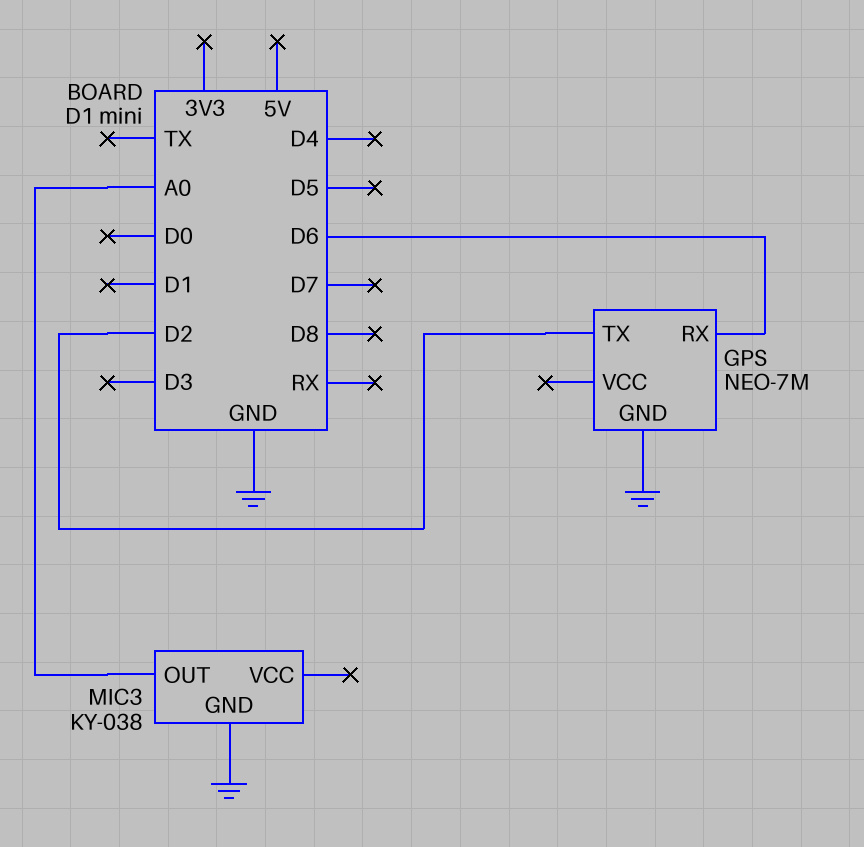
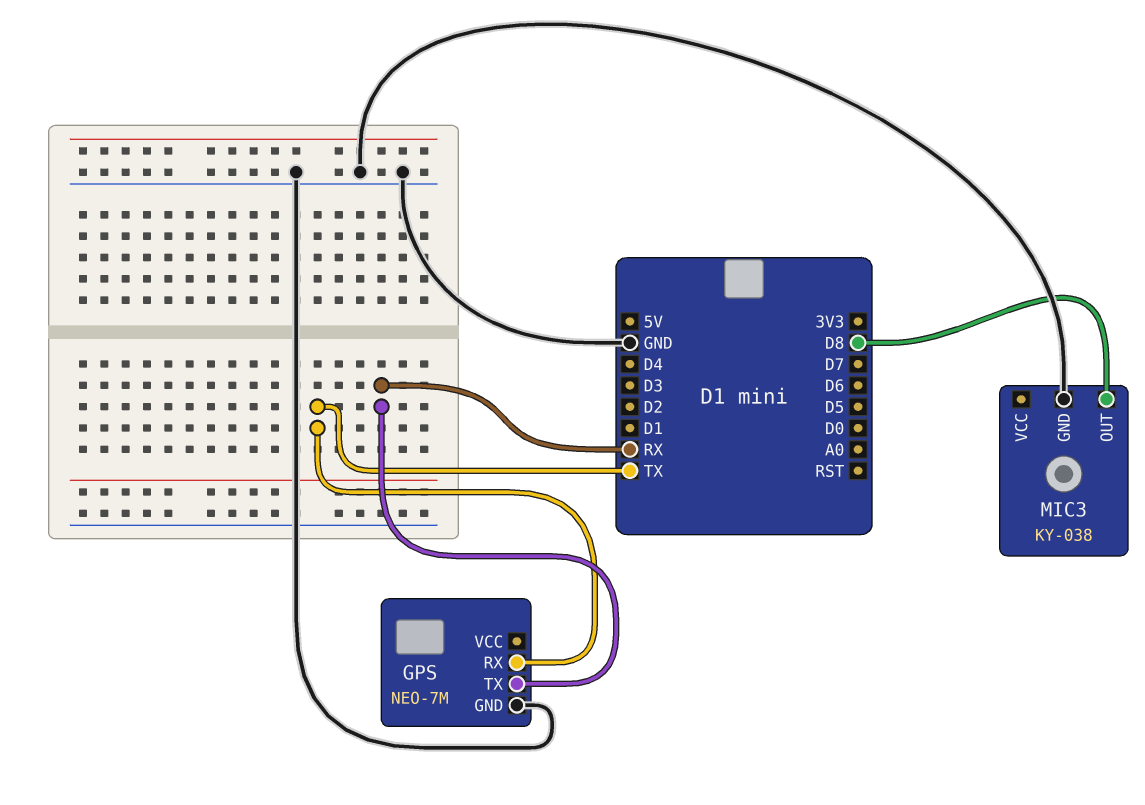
GPS pin RX: D6 -> TX
GPS pin TX: D2 -> RX
MIC3 pin OUT: A0 -> D8

